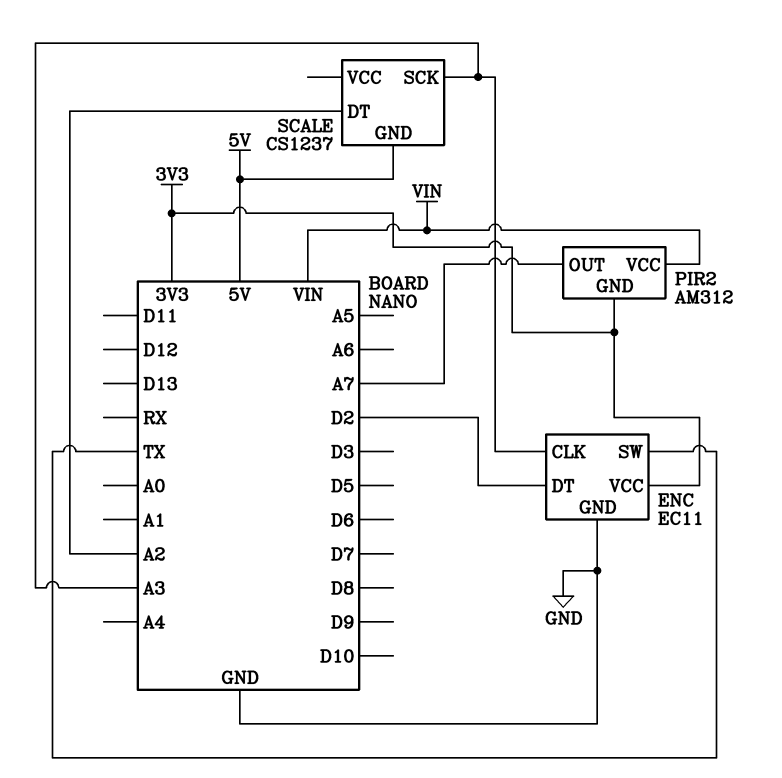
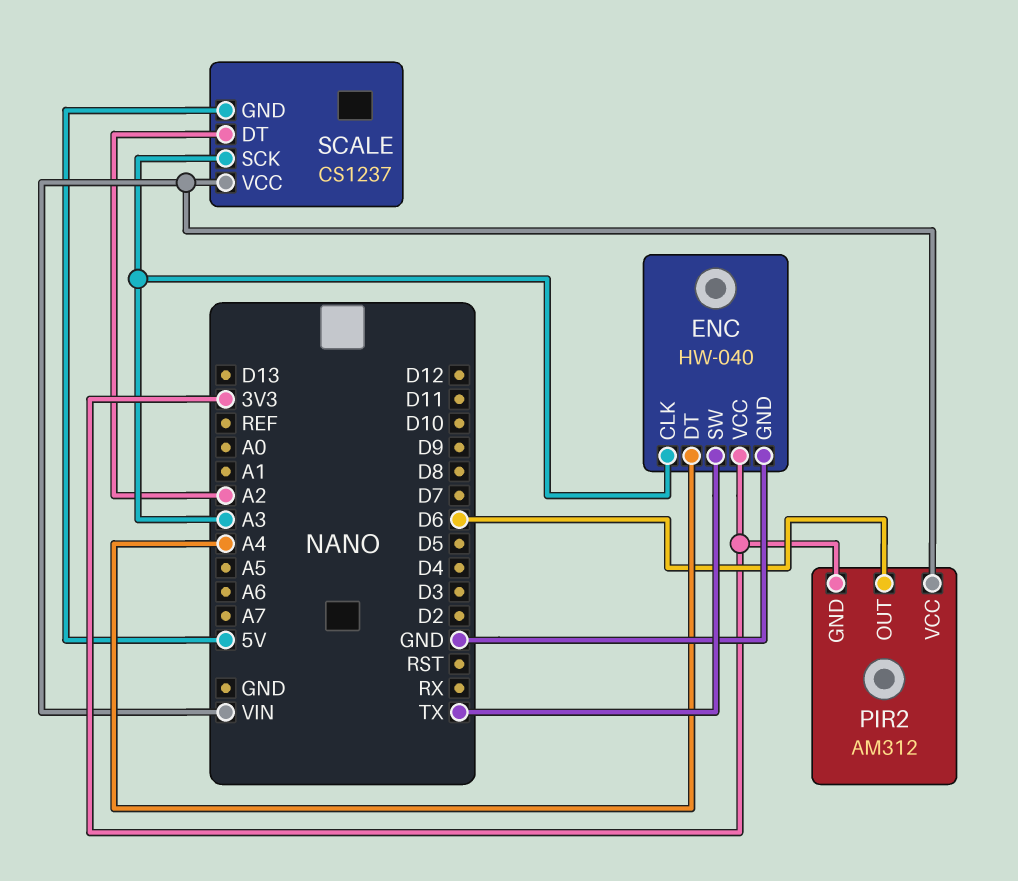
ENC: EC11 -> HW-040
ENC pin DT: D2 -> A4
PIR2 pin OUT: A7 -> D6
SCALE pin VCC: none -> VIN

